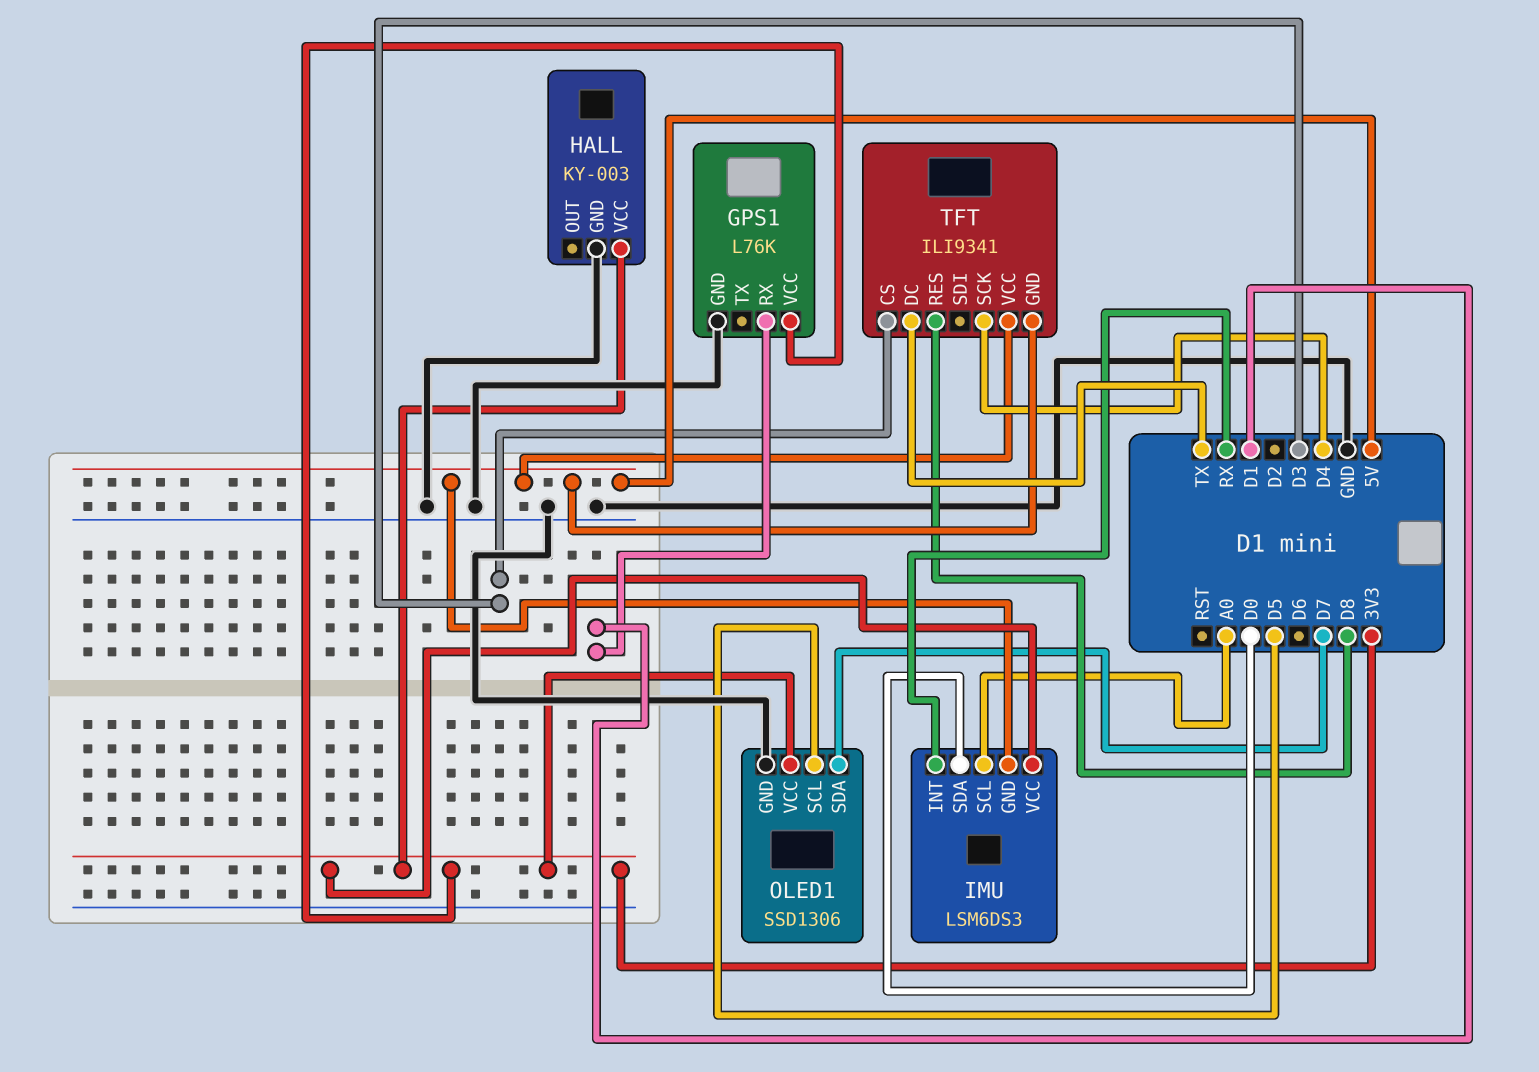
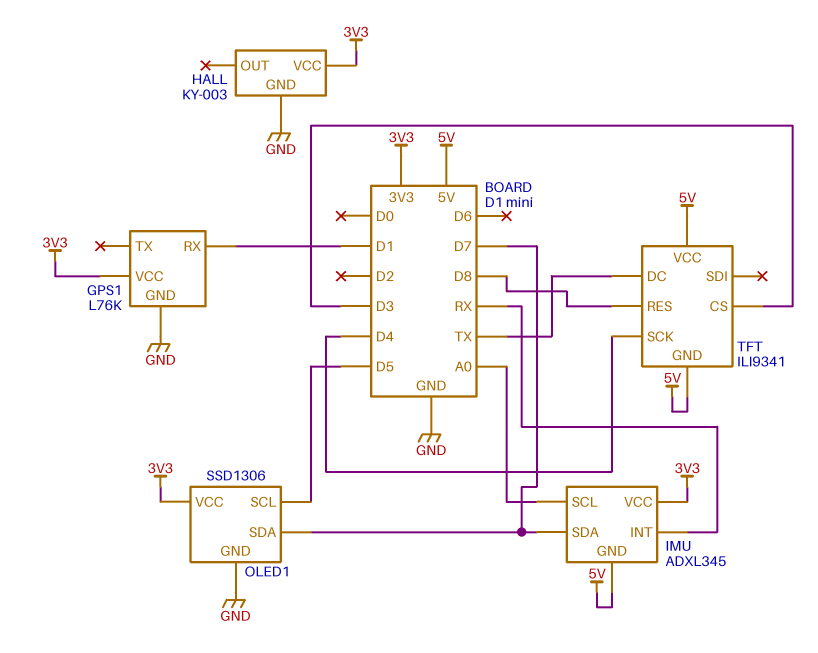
IMU: LSM6DS3 -> ADXL345
IMU pin SDA: D0 -> D7

